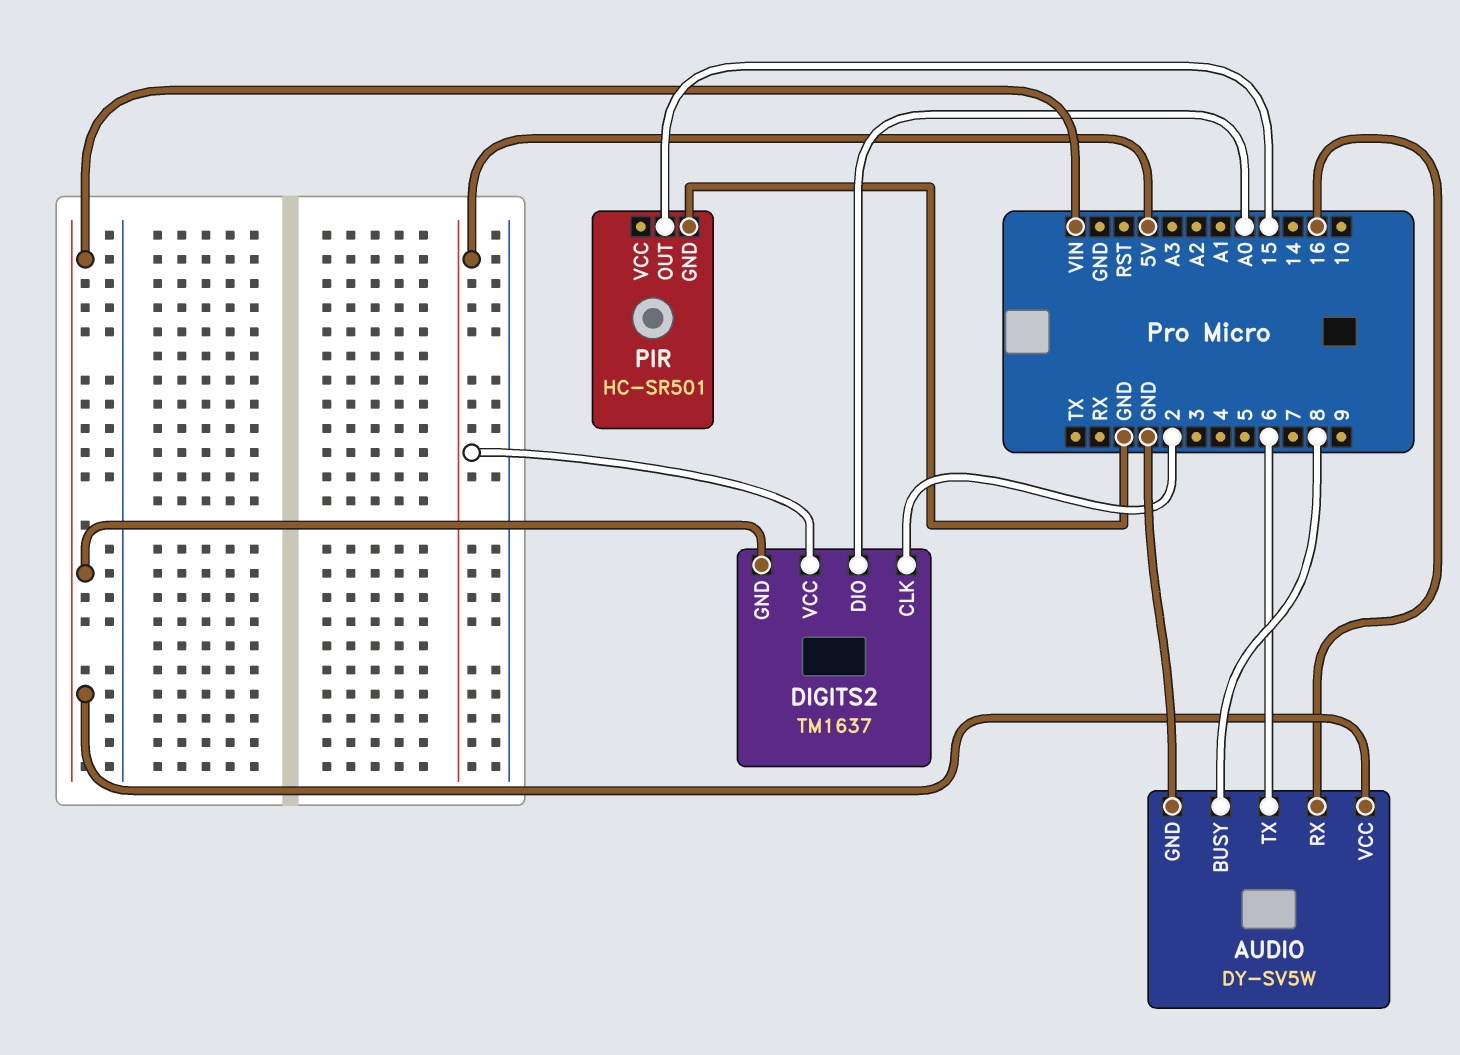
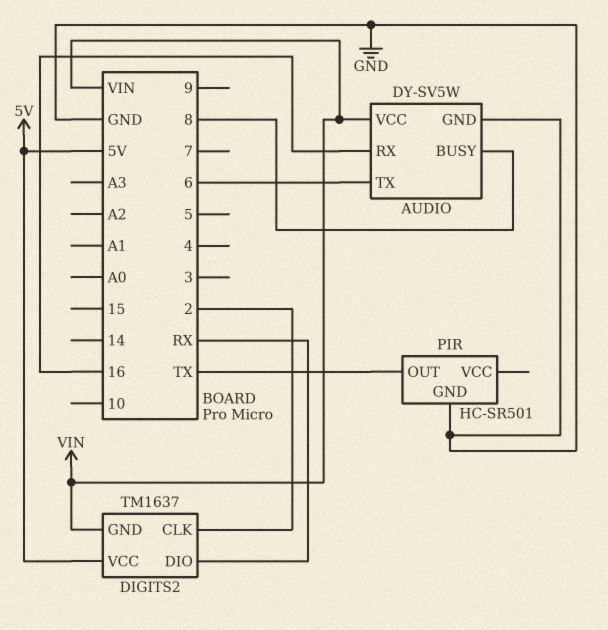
DIGITS2 pin DIO: A0 -> RX
PIR pin OUT: 15 -> TX

